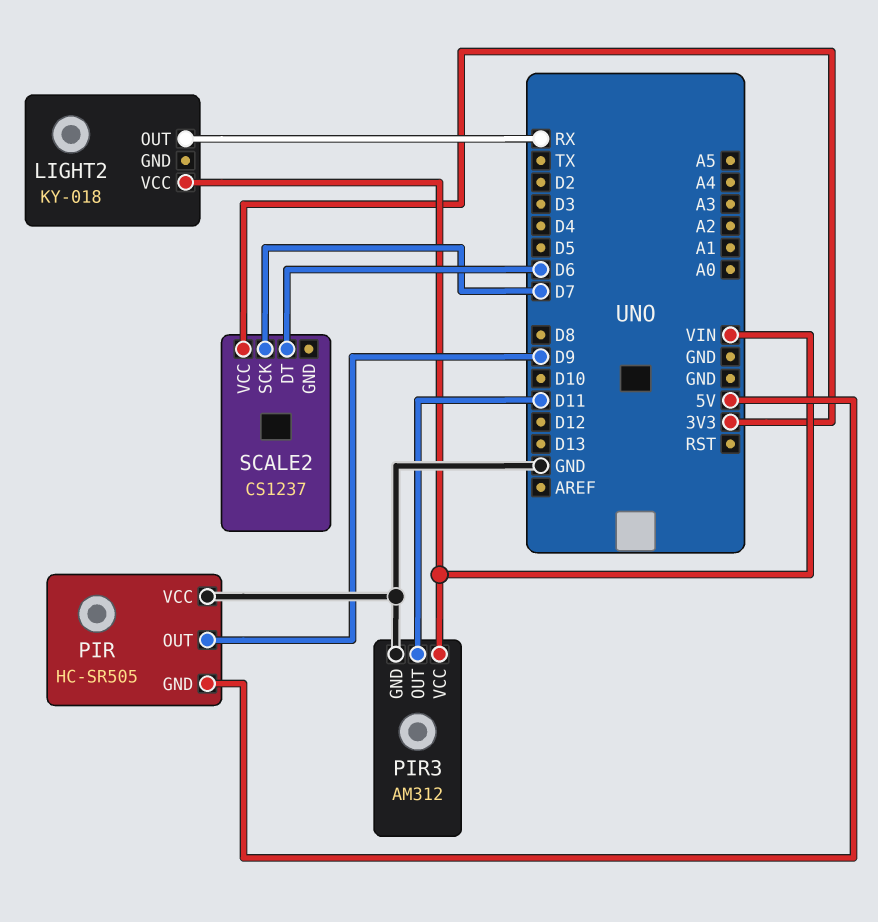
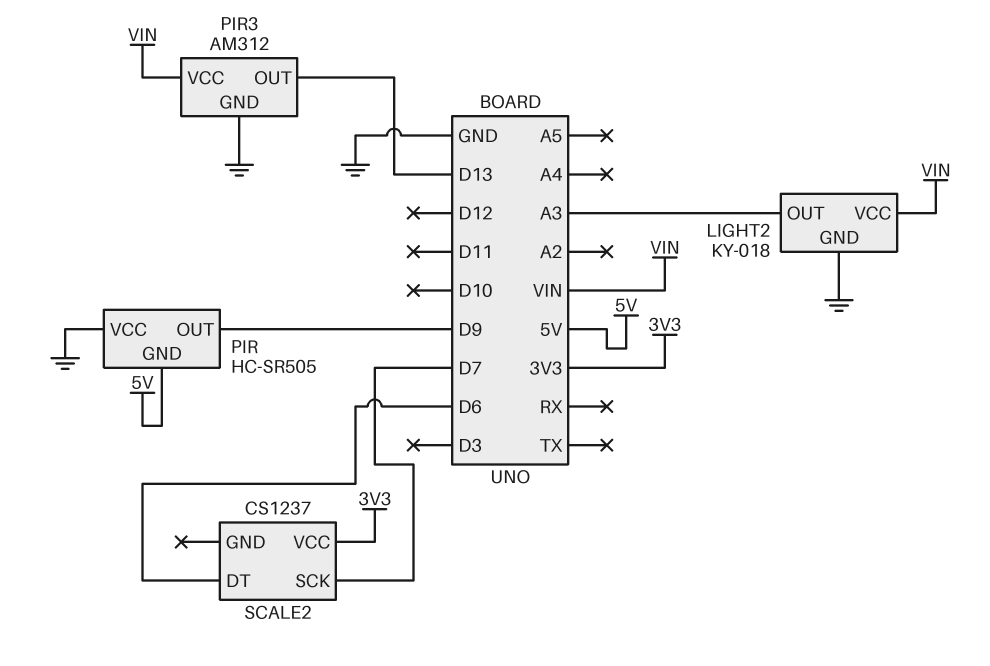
LIGHT2 pin GND: none -> GND
LIGHT2 pin OUT: RX -> A3
PIR3 pin OUT: D11 -> D13

